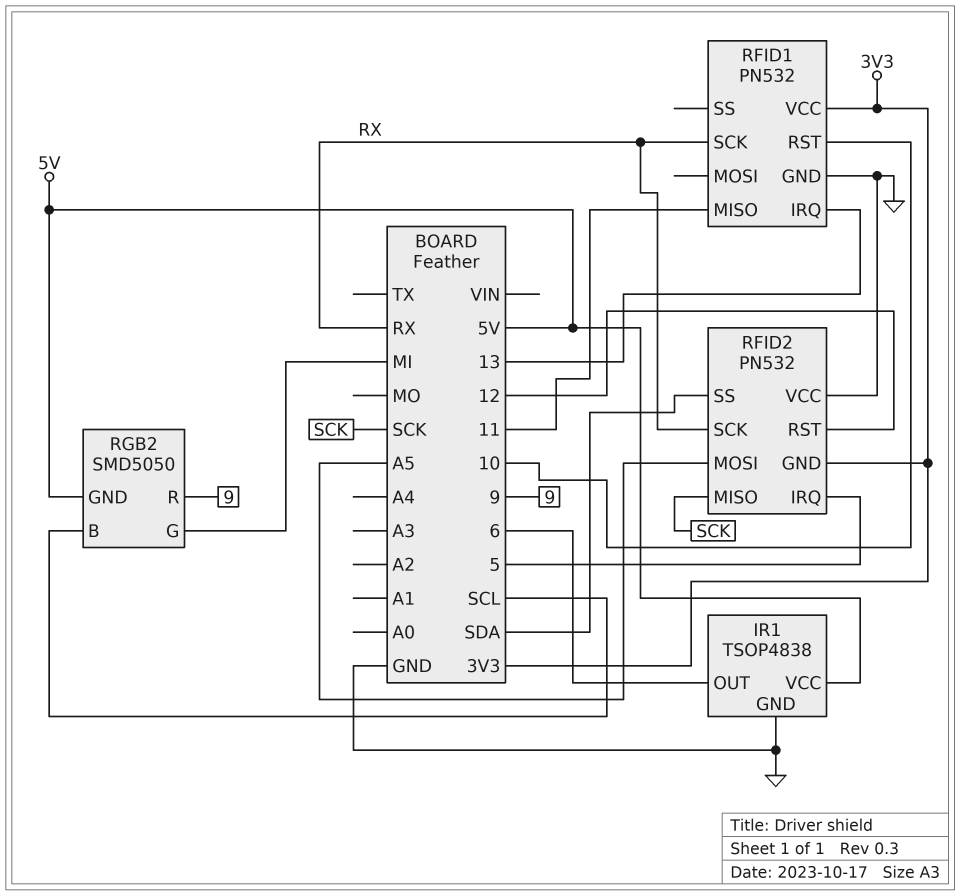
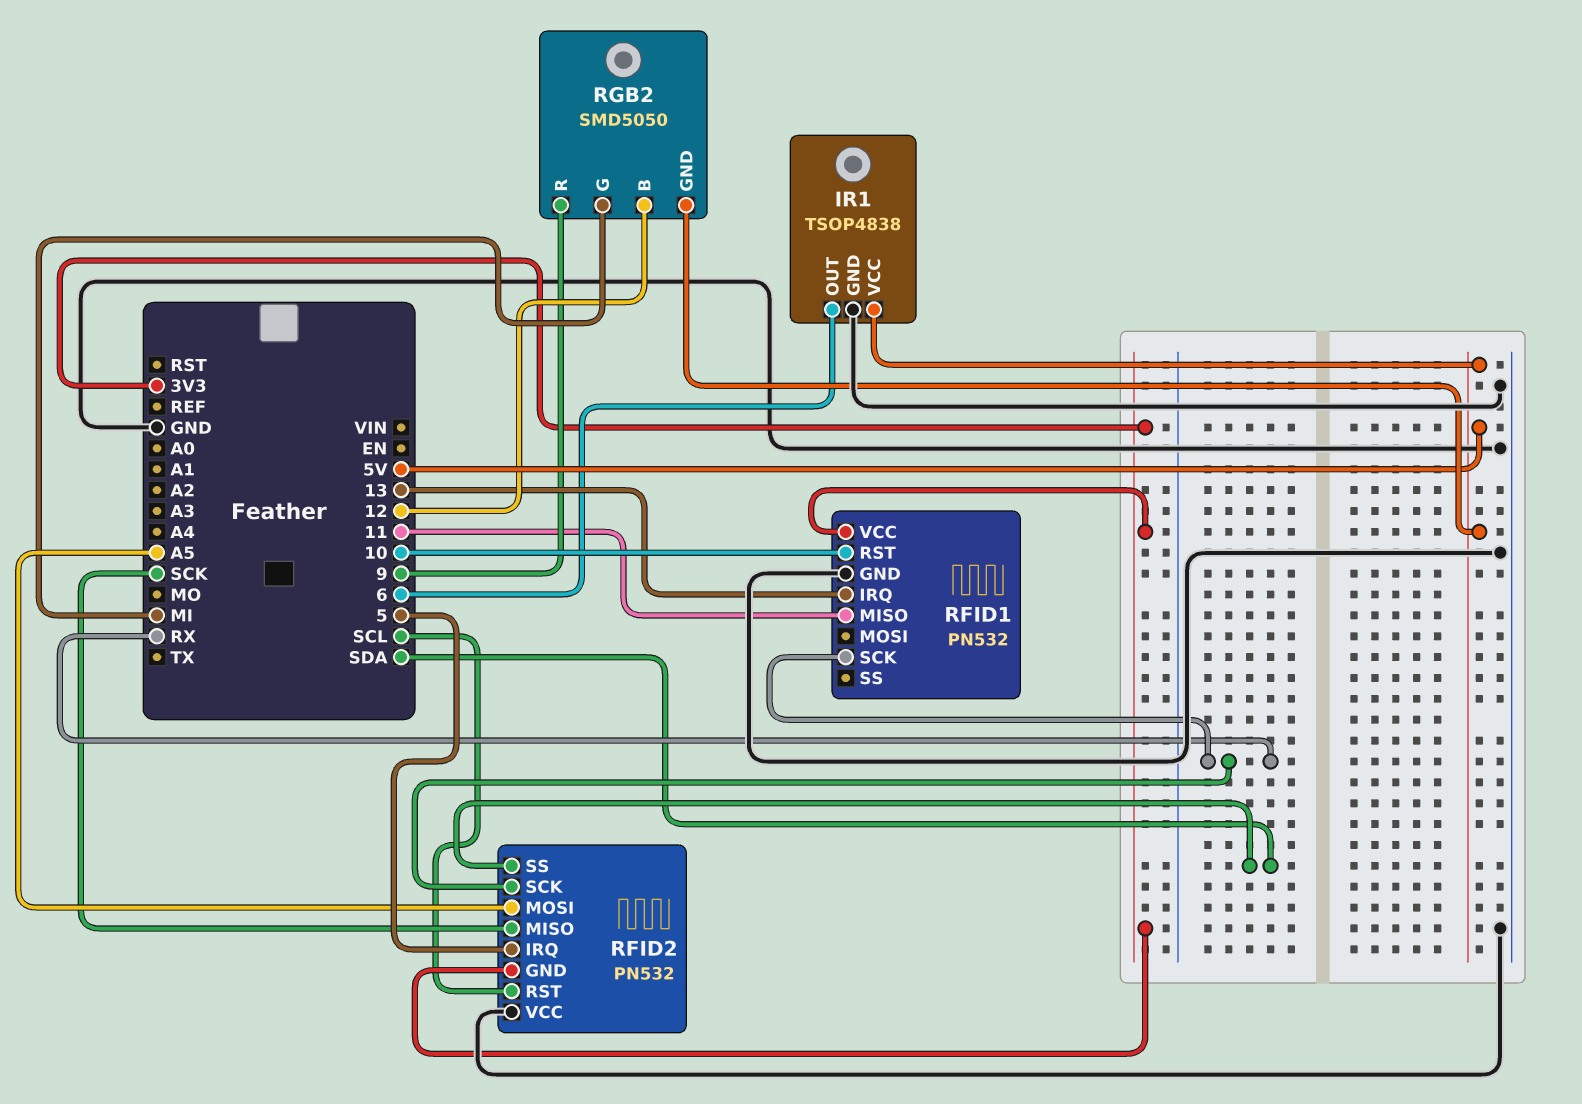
RFID2 pin RST: 12 -> SCL
RGB2 pin B: SCL -> 12

